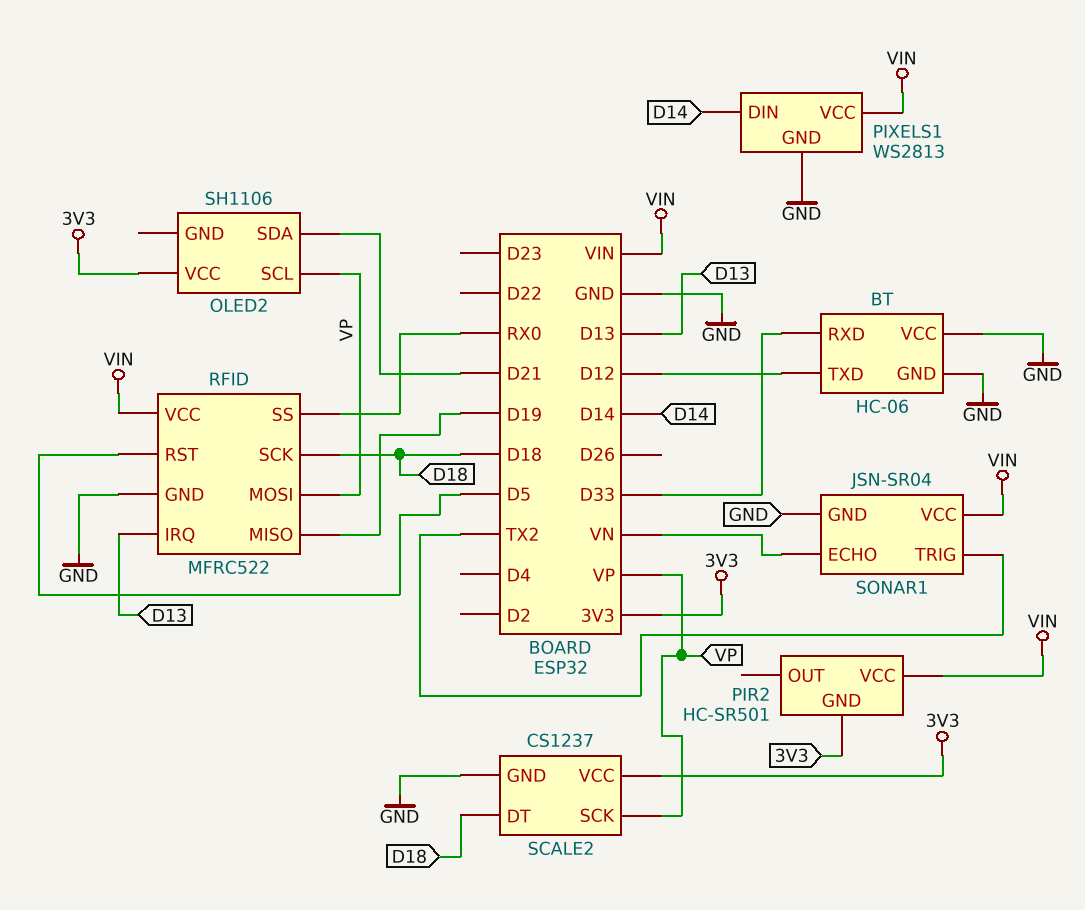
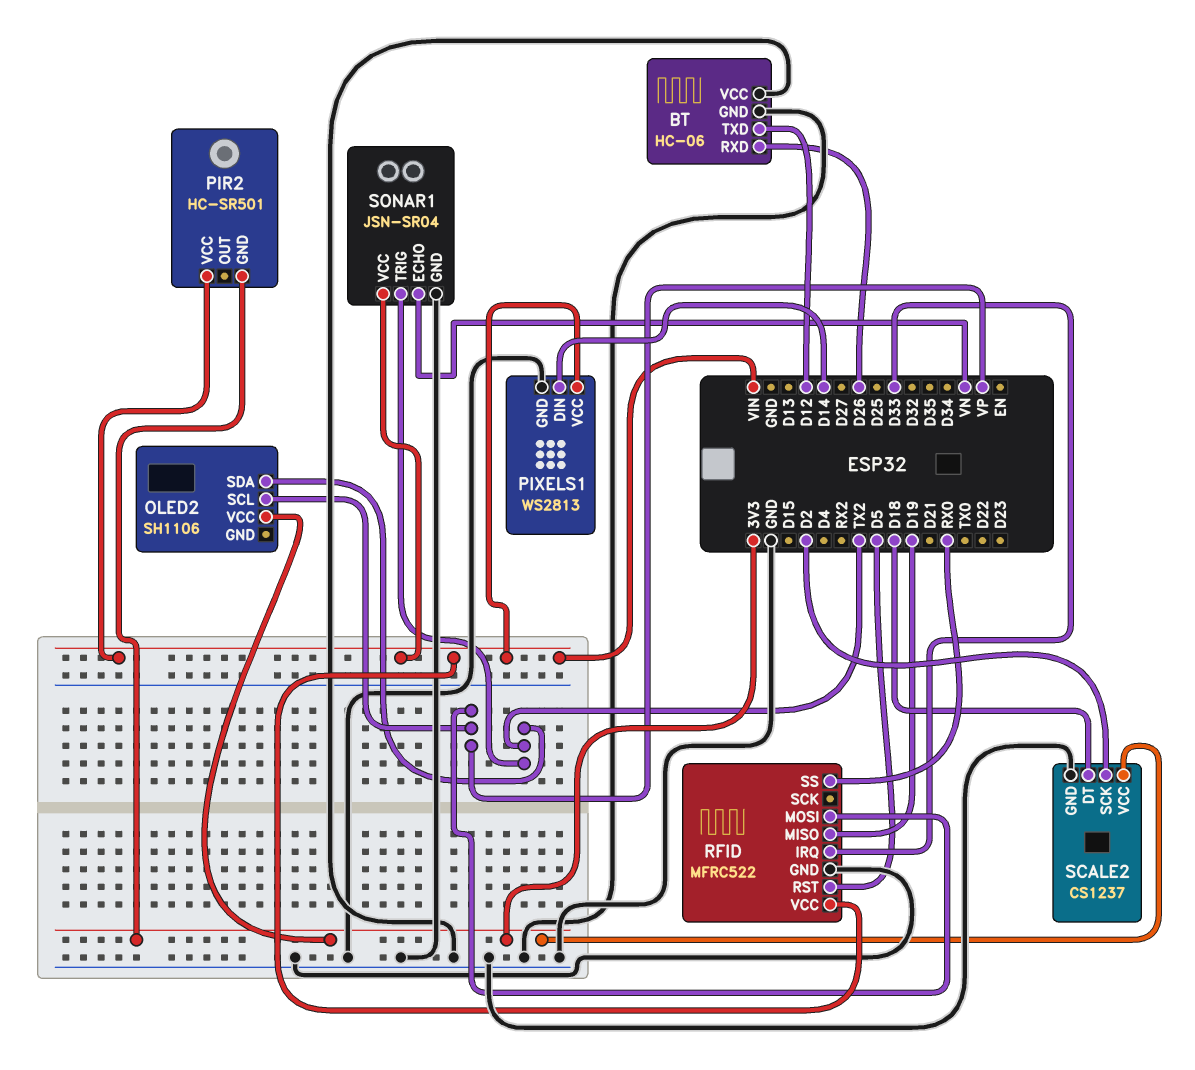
BT pin RXD: D33 -> D26
OLED2 pin SDA: D21 -> TX2
RFID pin IRQ: D13 -> D33
RFID pin SCK: D18 -> none
SCALE2 pin SCK: VP -> D2

